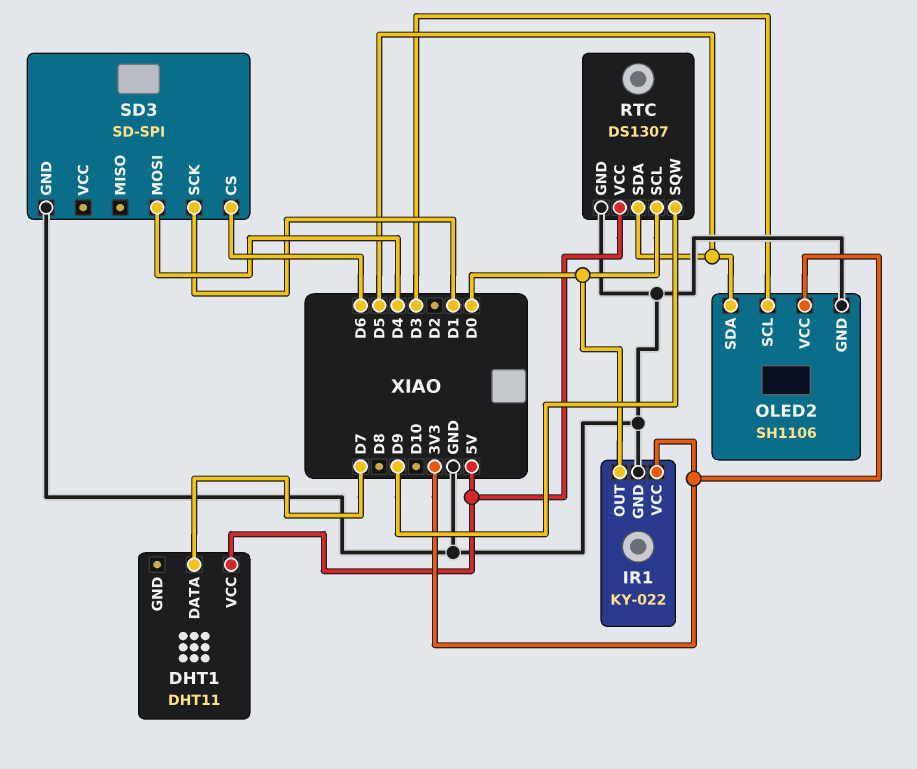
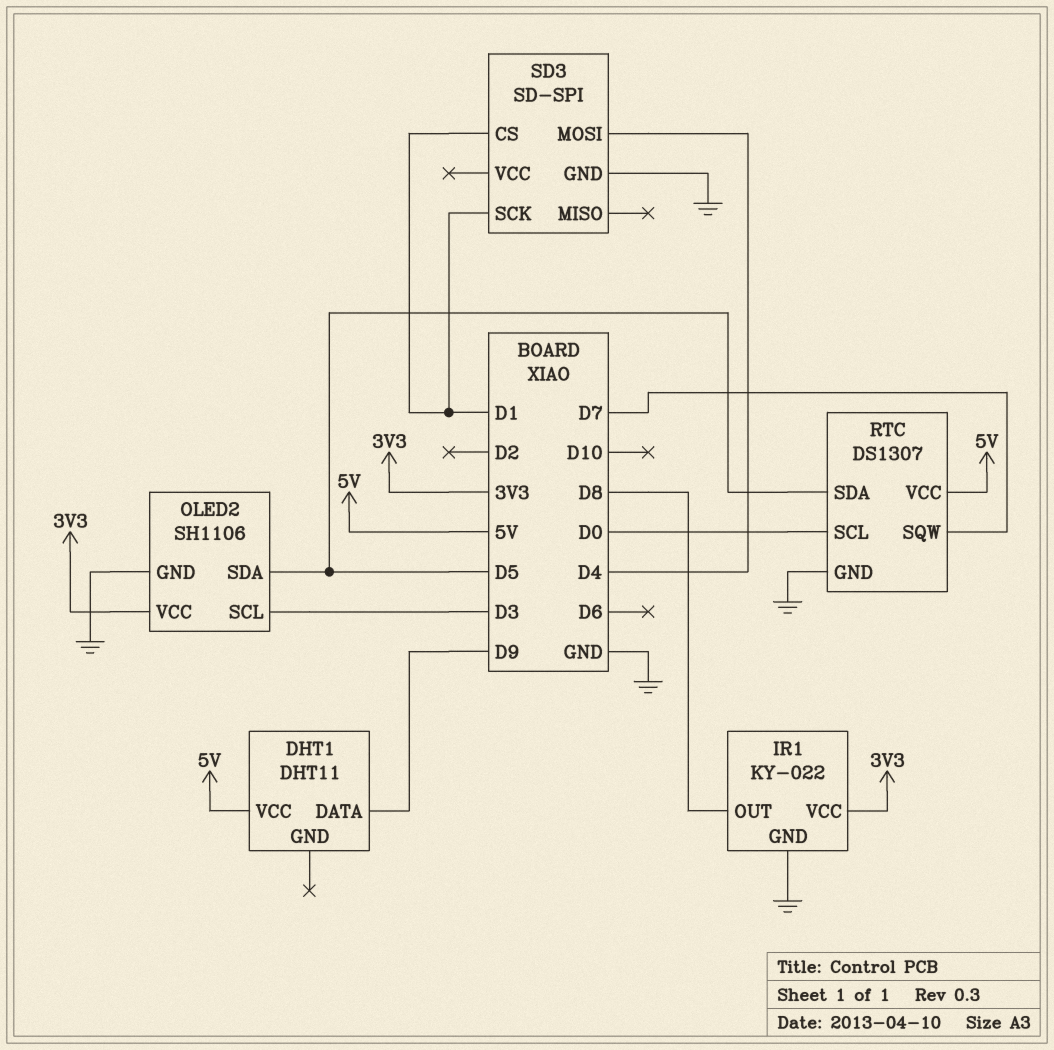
DHT1 pin DATA: D7 -> D9
IR1 pin OUT: D0 -> D8
RTC pin SQW: D9 -> D7
SD3 pin CS: D6 -> D1

